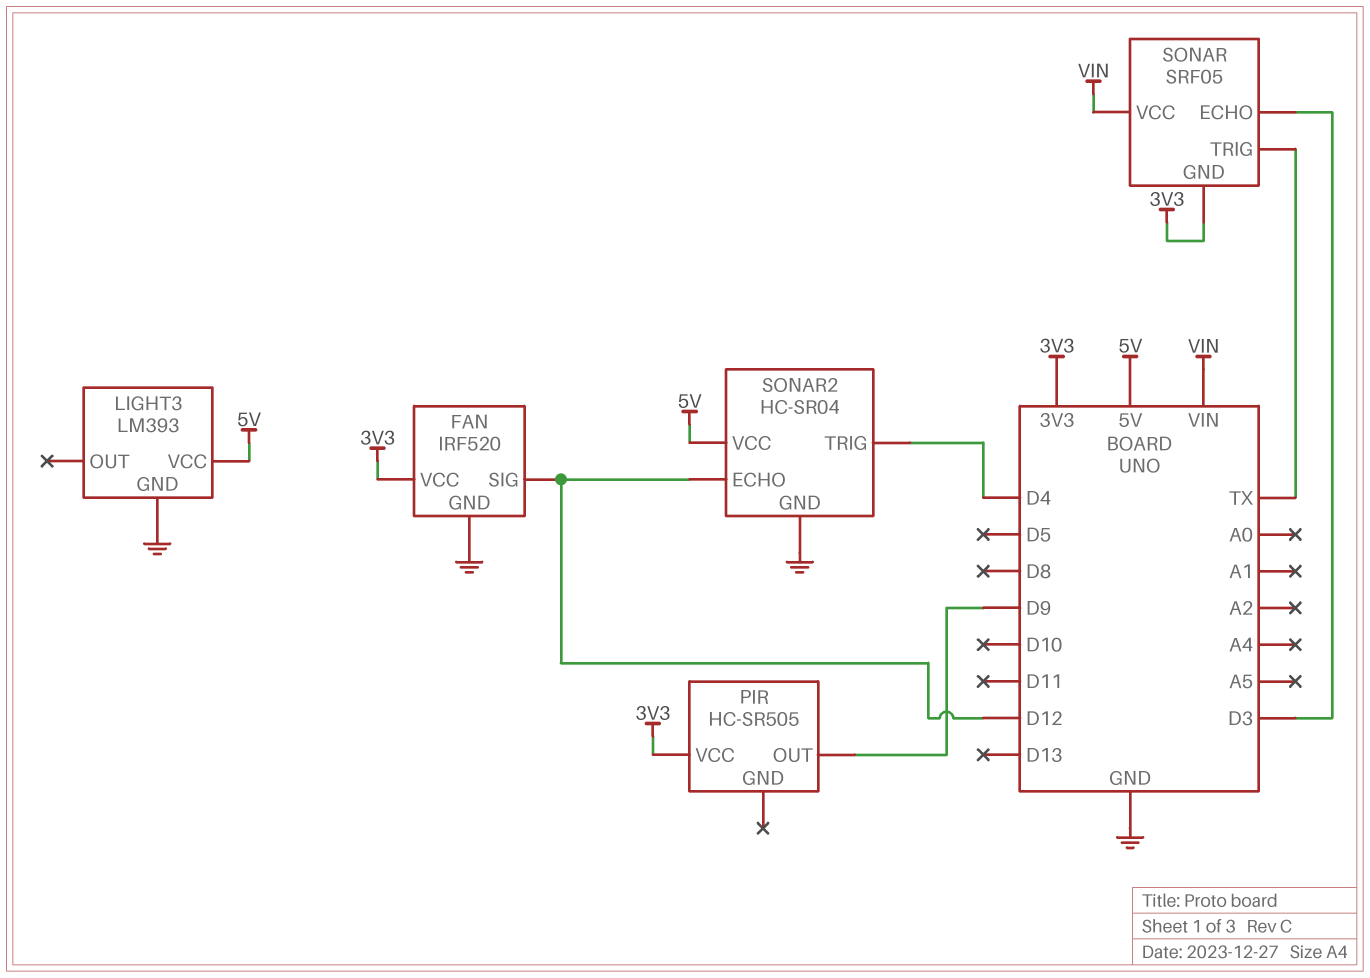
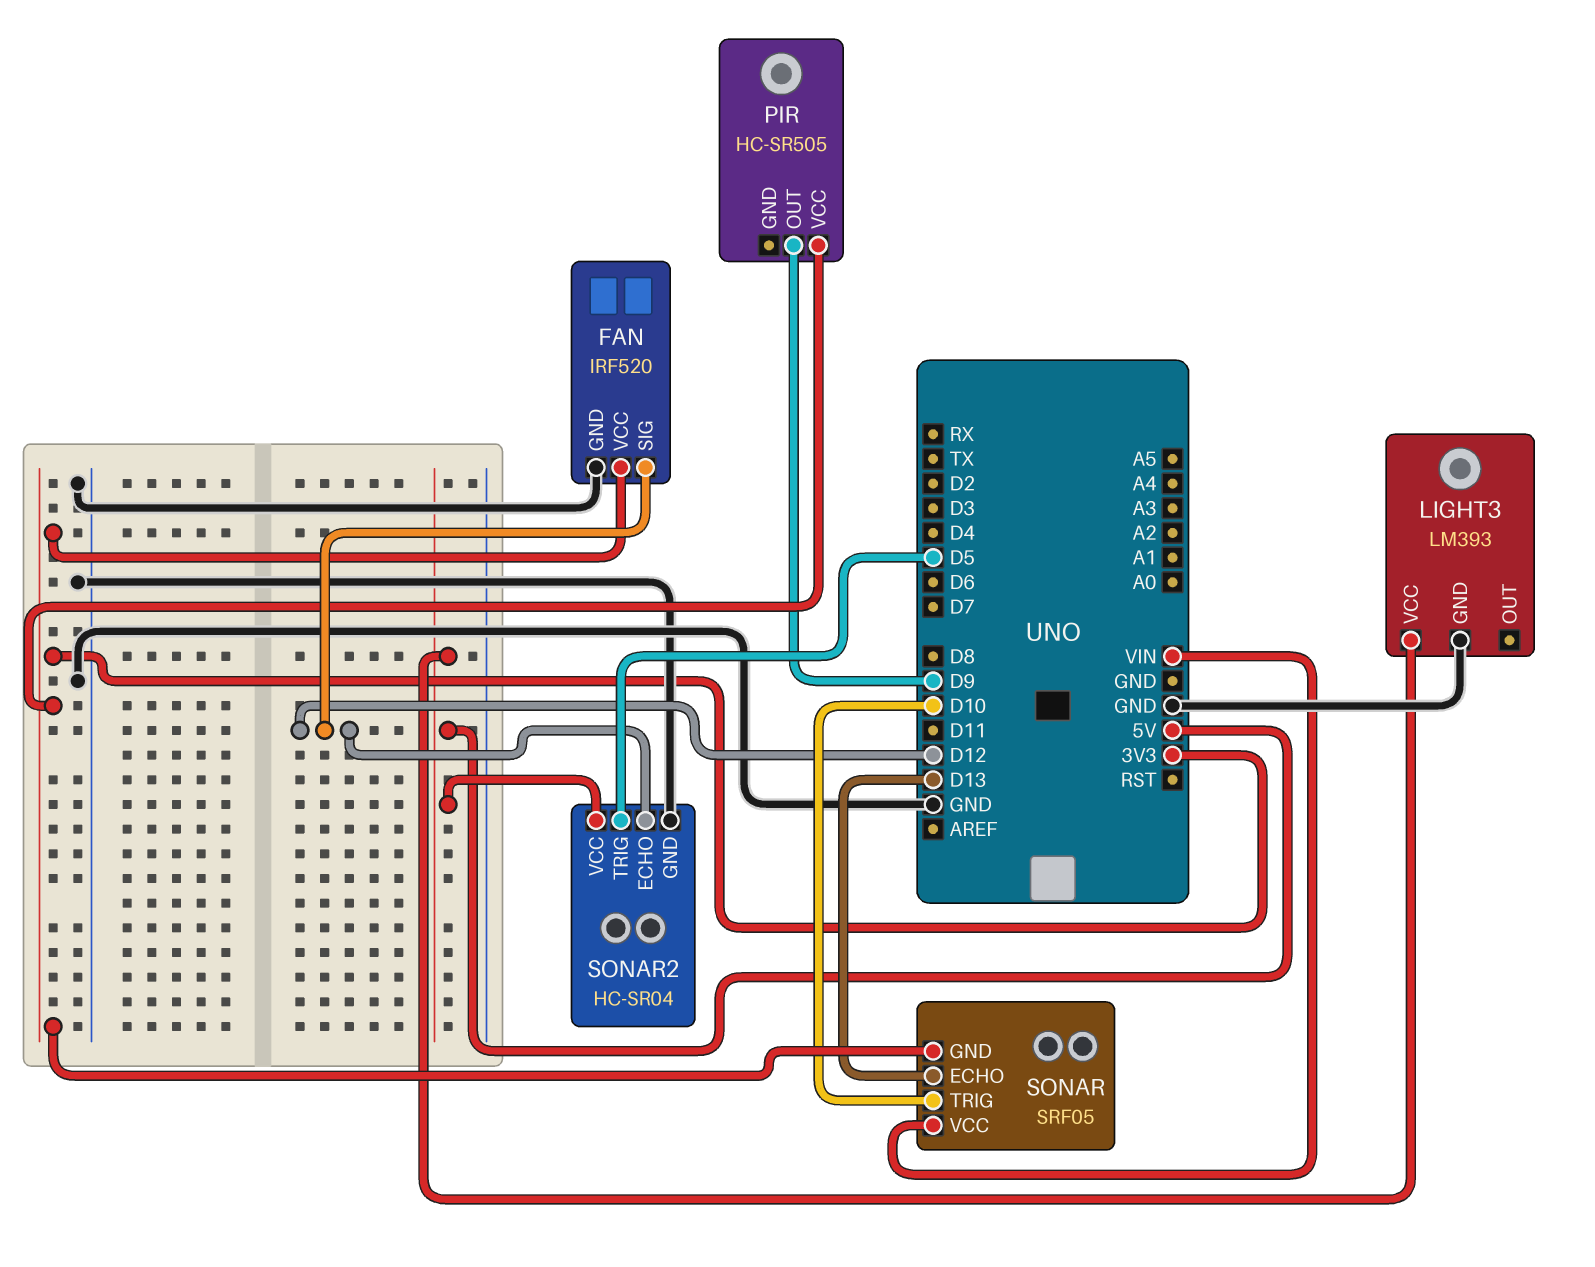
SONAR pin ECHO: D3 -> D13
SONAR pin TRIG: TX -> D10
SONAR2 pin TRIG: D4 -> D5

